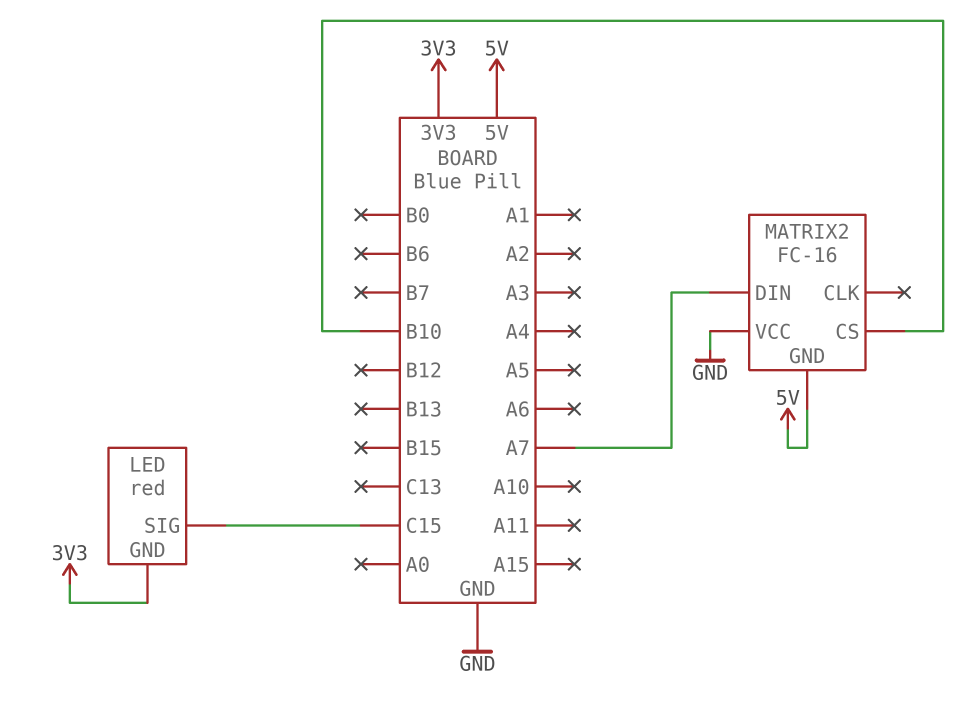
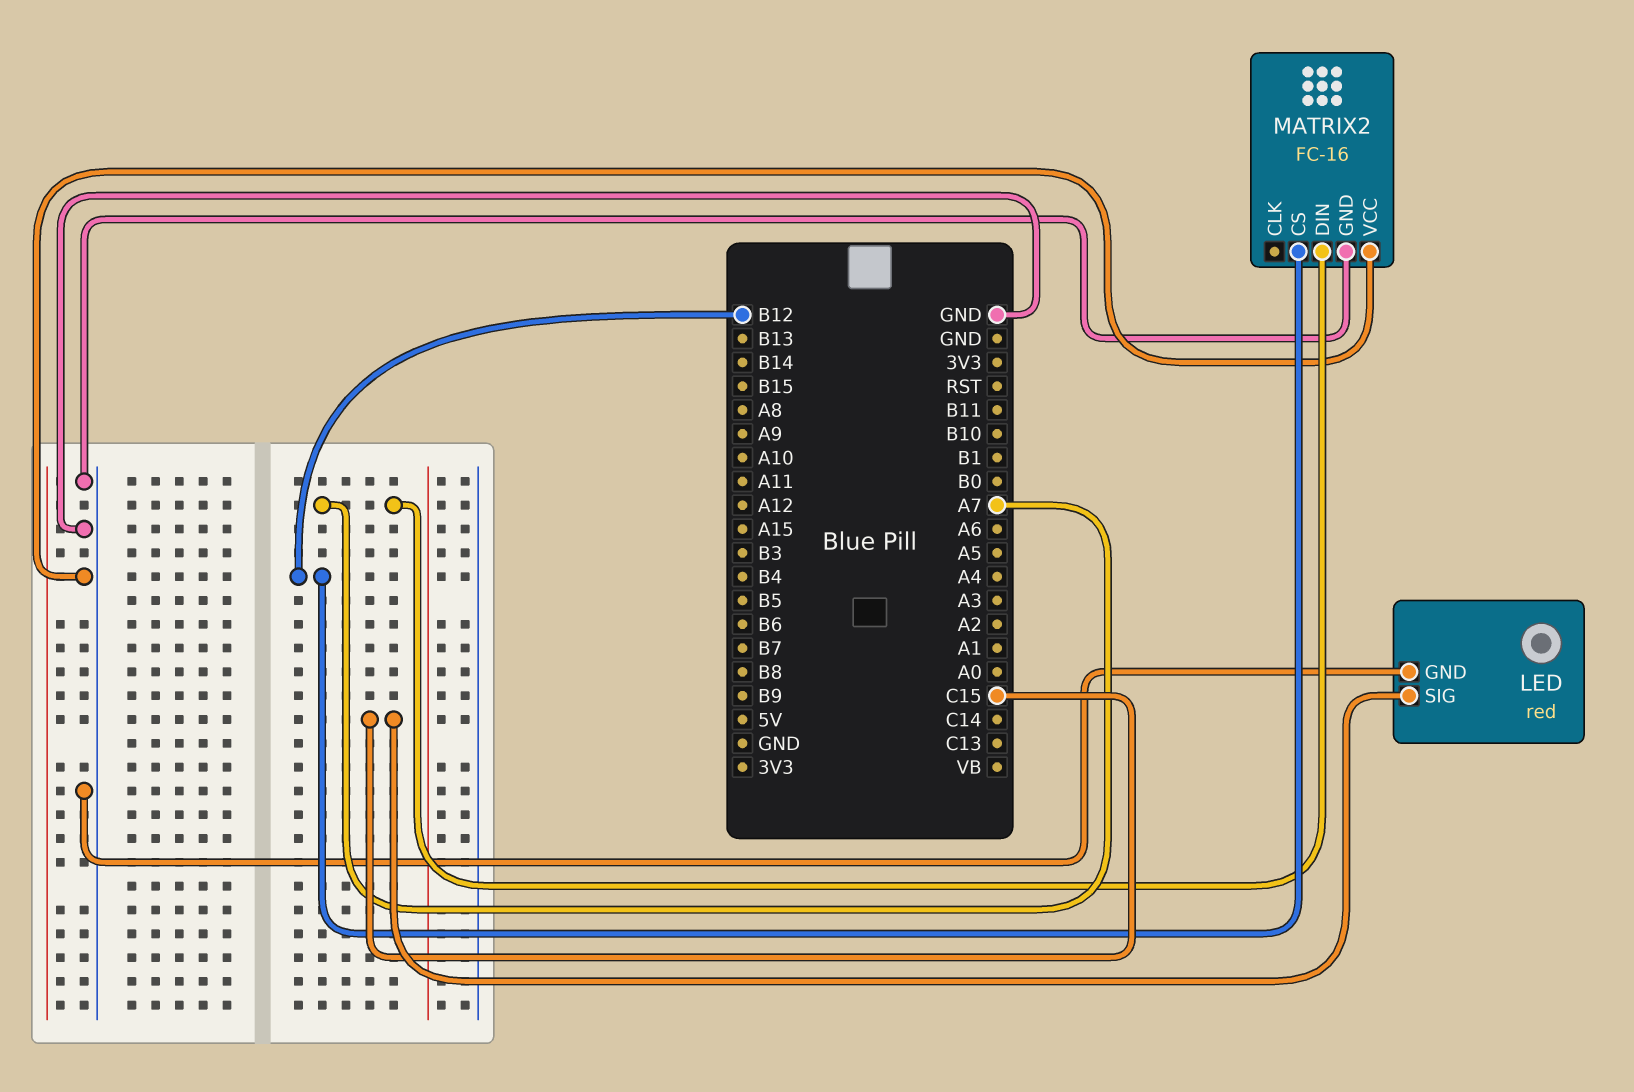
LED pin GND: 3V3 -> GND
MATRIX2 pin CS: B10 -> B12
MATRIX2 pin GND: 5V -> GND

